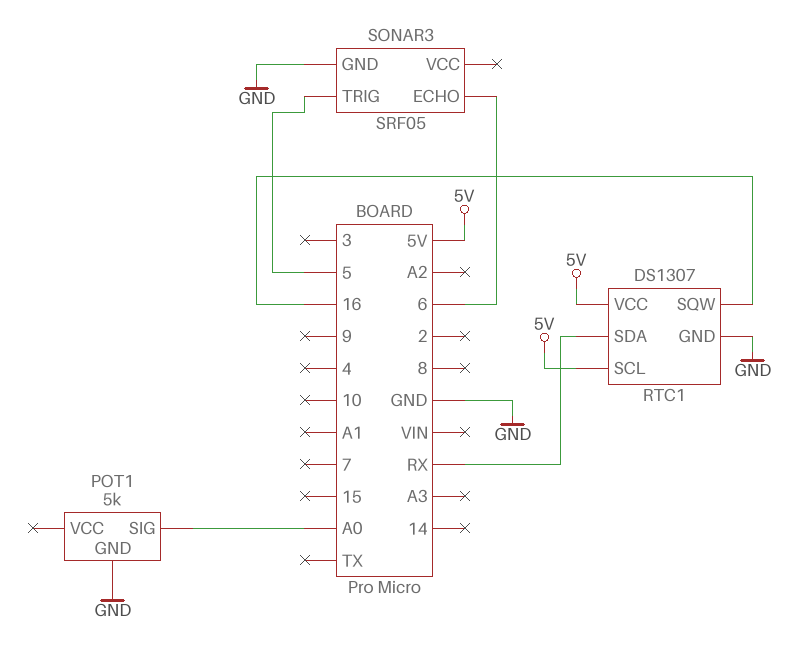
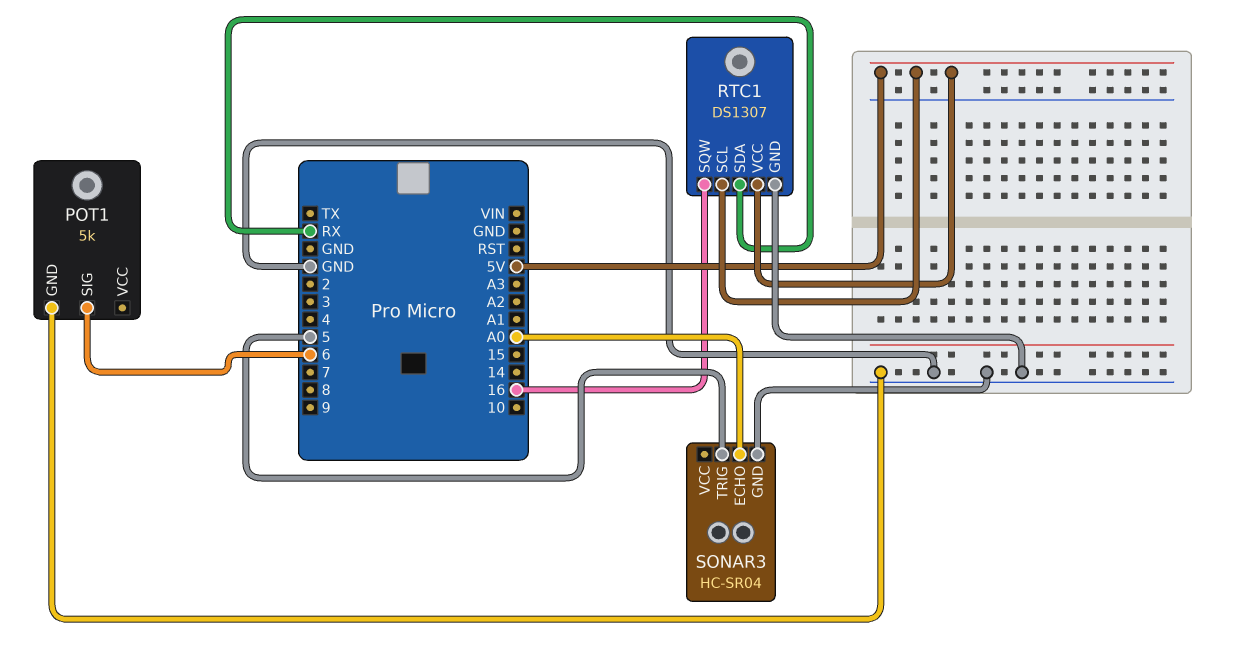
POT1 pin SIG: A0 -> 6
SONAR3: SRF05 -> HC-SR04
SONAR3 pin ECHO: 6 -> A0

